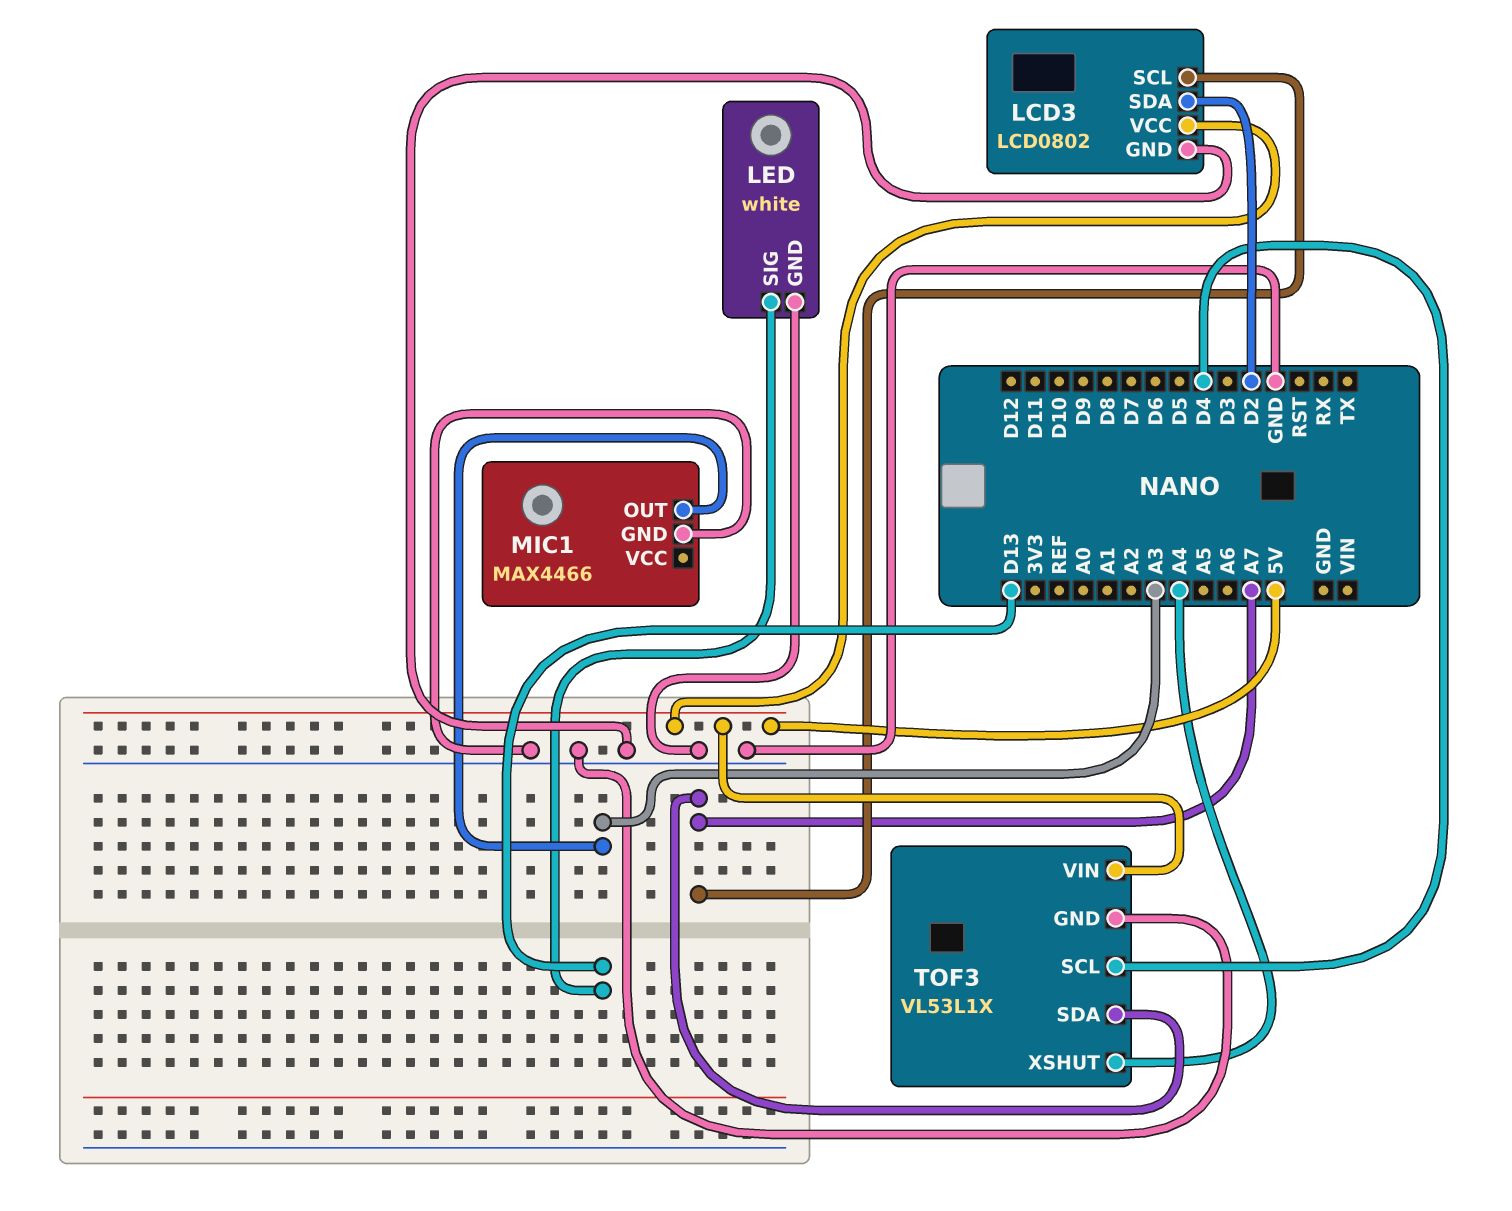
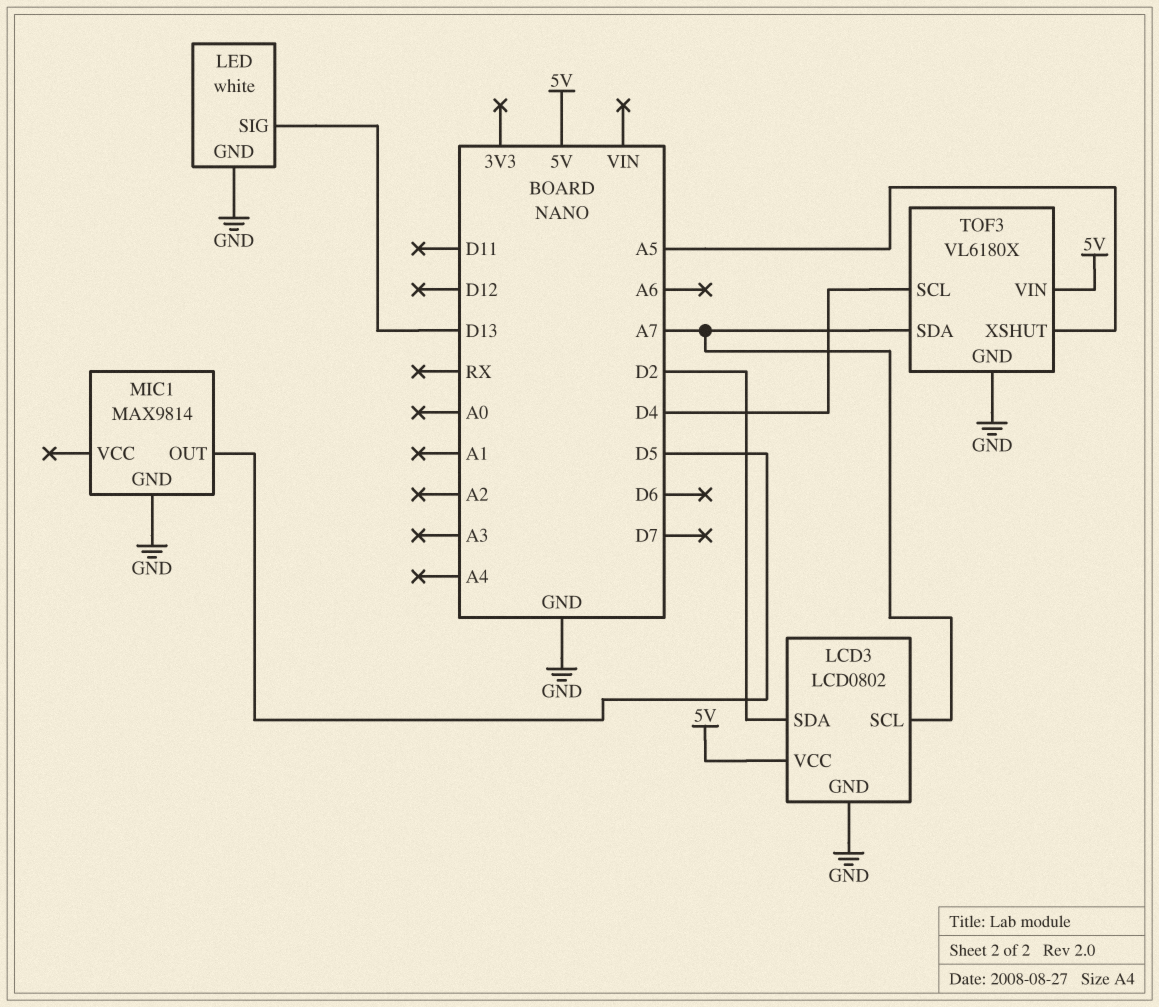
MIC1: MAX4466 -> MAX9814
MIC1 pin OUT: A3 -> D5
TOF3: VL53L1X -> VL6180X
TOF3 pin XSHUT: A4 -> A5

